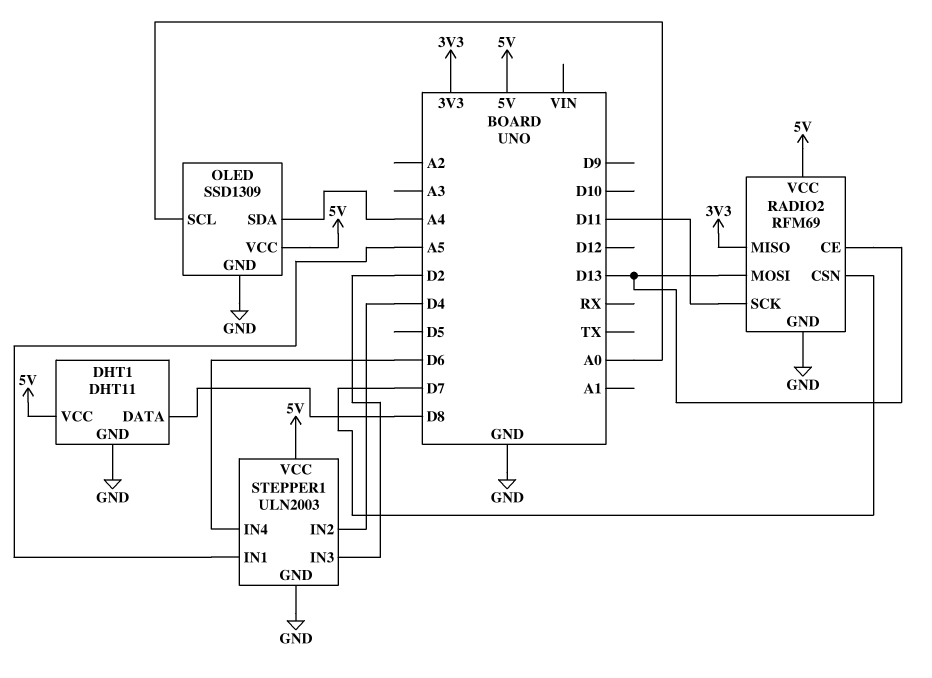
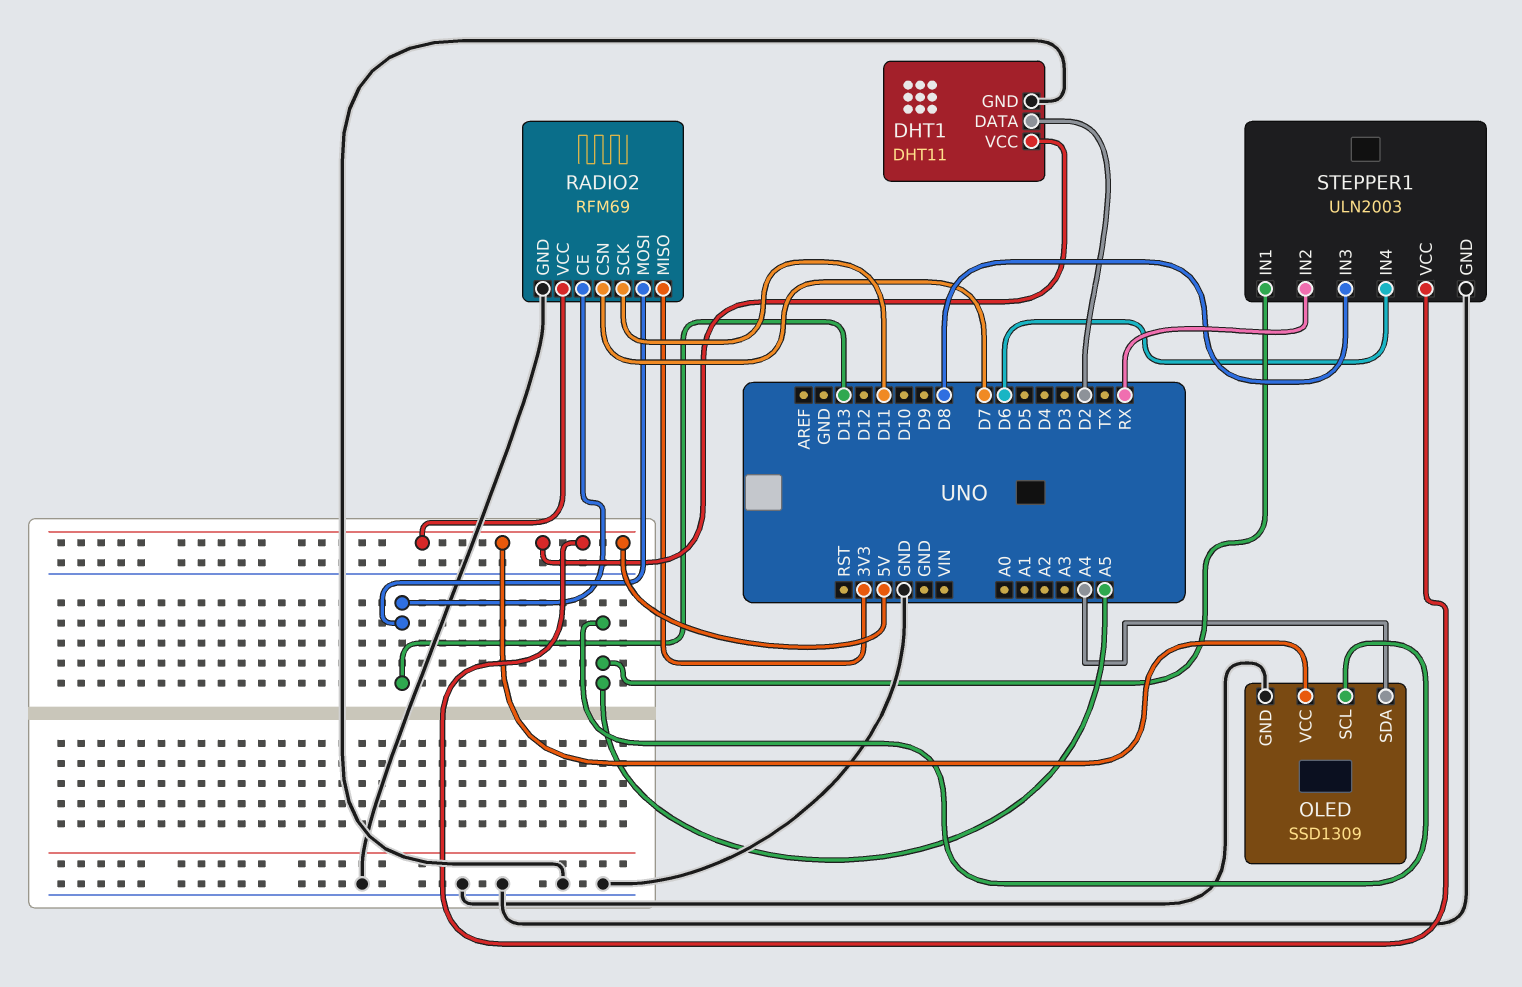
DHT1 pin DATA: D8 -> D2
OLED pin SCL: A0 -> A5
STEPPER1 pin IN2: D4 -> RX
STEPPER1 pin IN3: D2 -> D8

